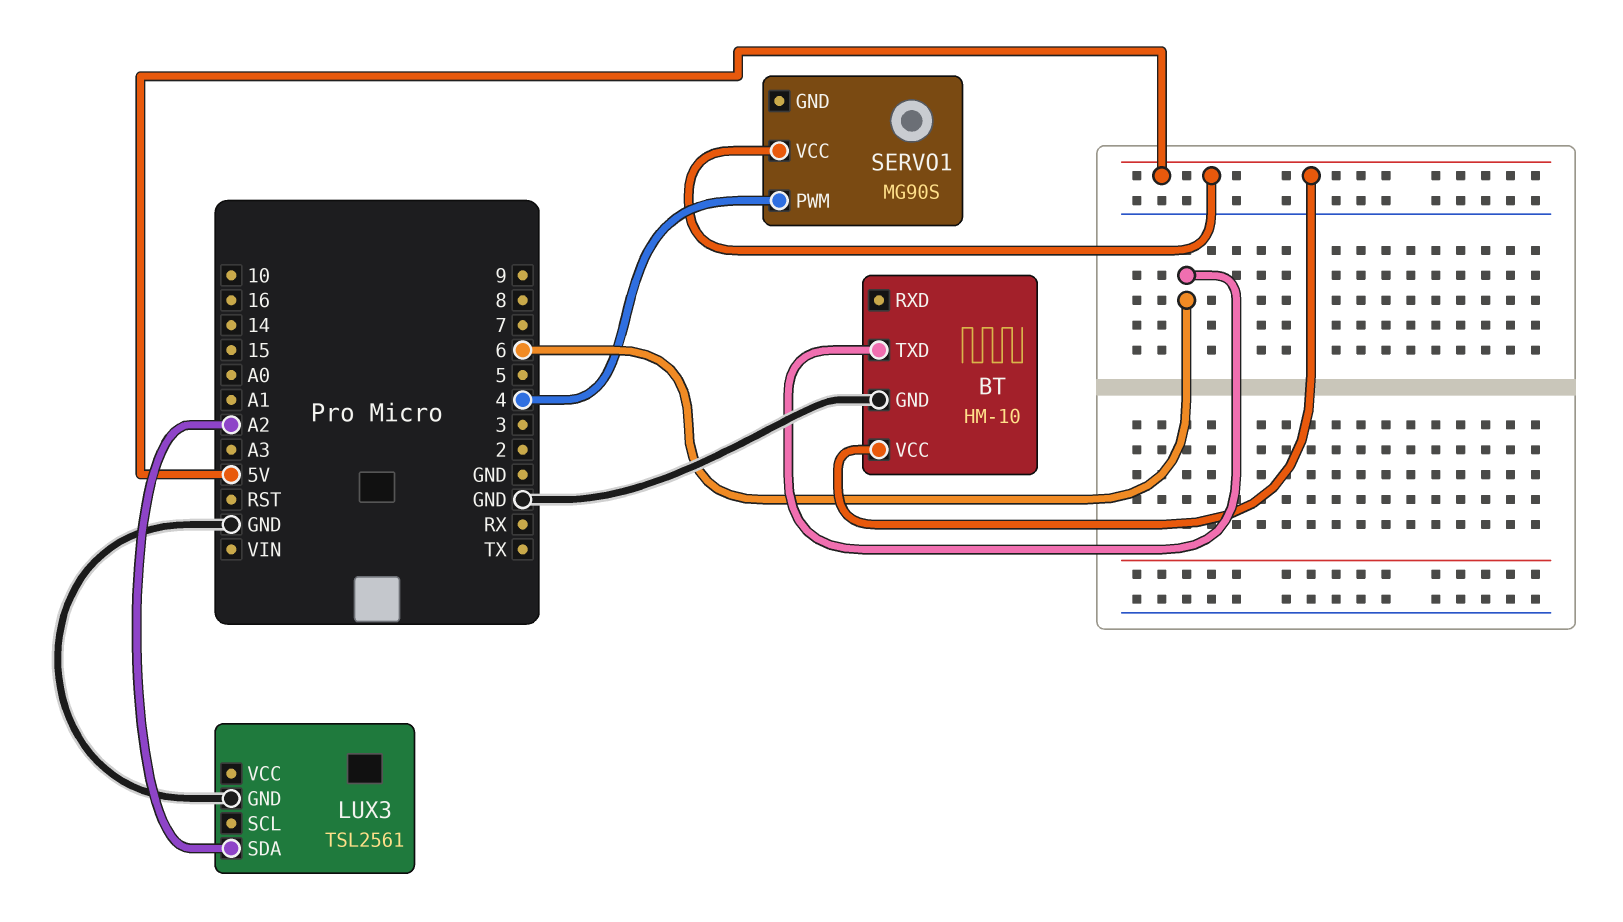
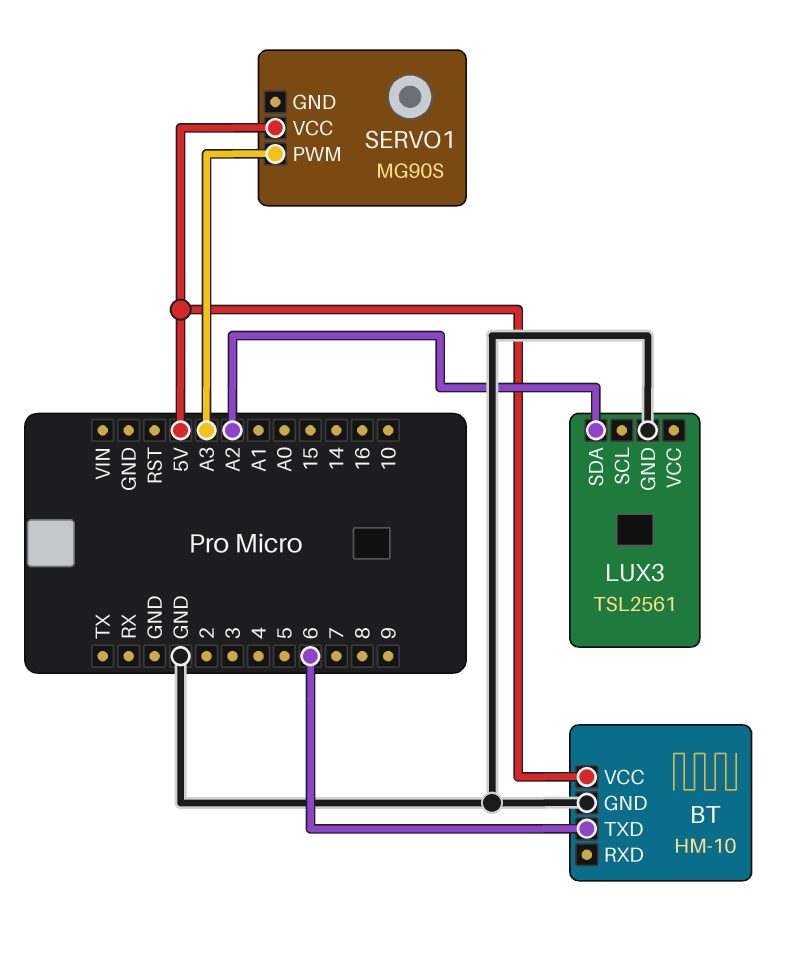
SERVO1 pin PWM: 4 -> A3

